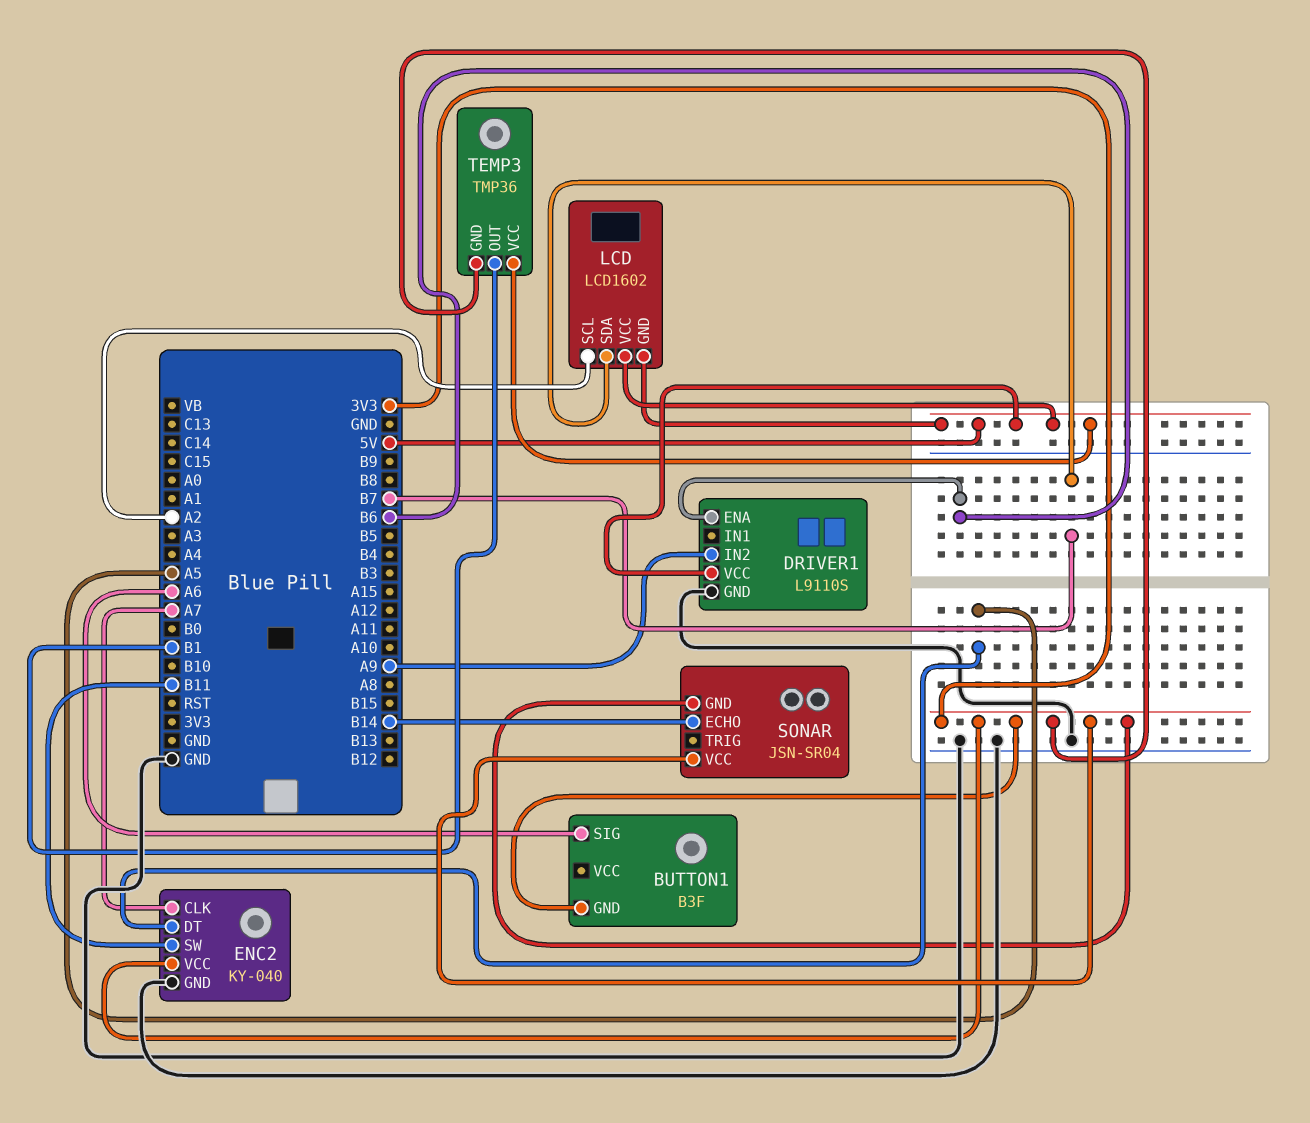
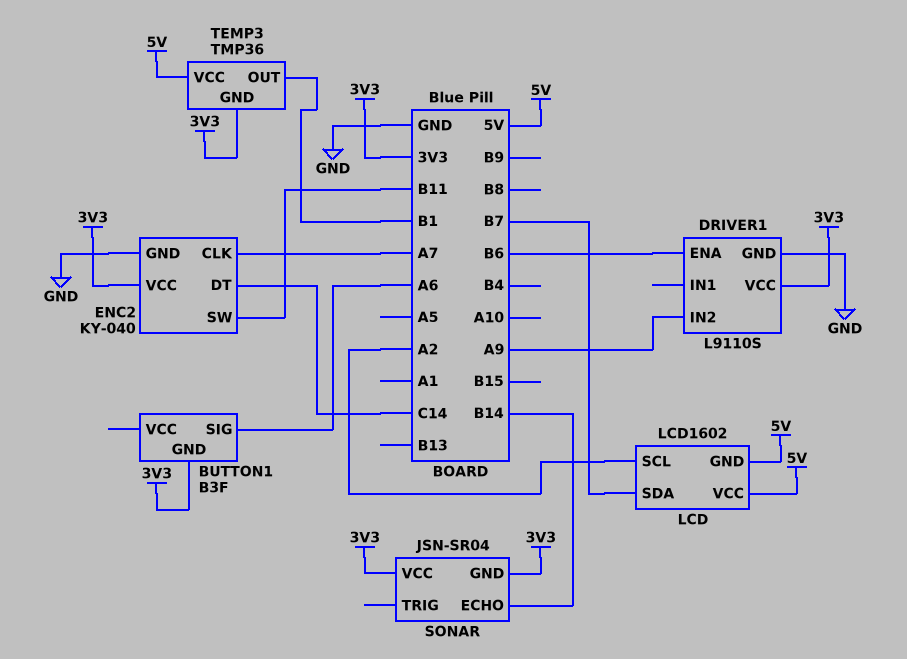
DRIVER1 pin VCC: 5V -> 3V3
ENC2 pin DT: A5 -> C14

